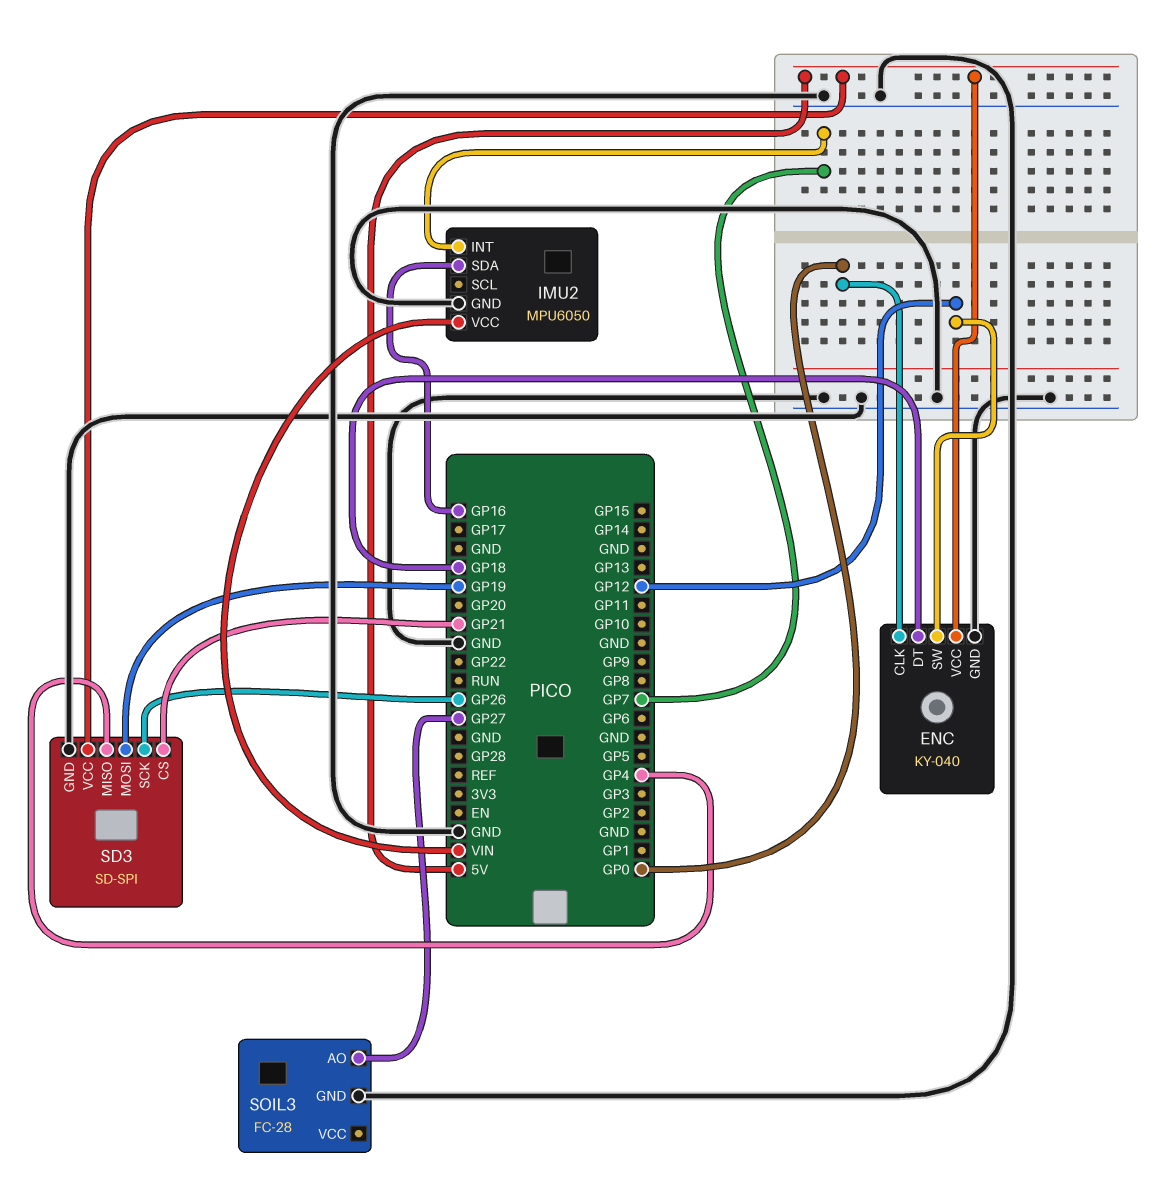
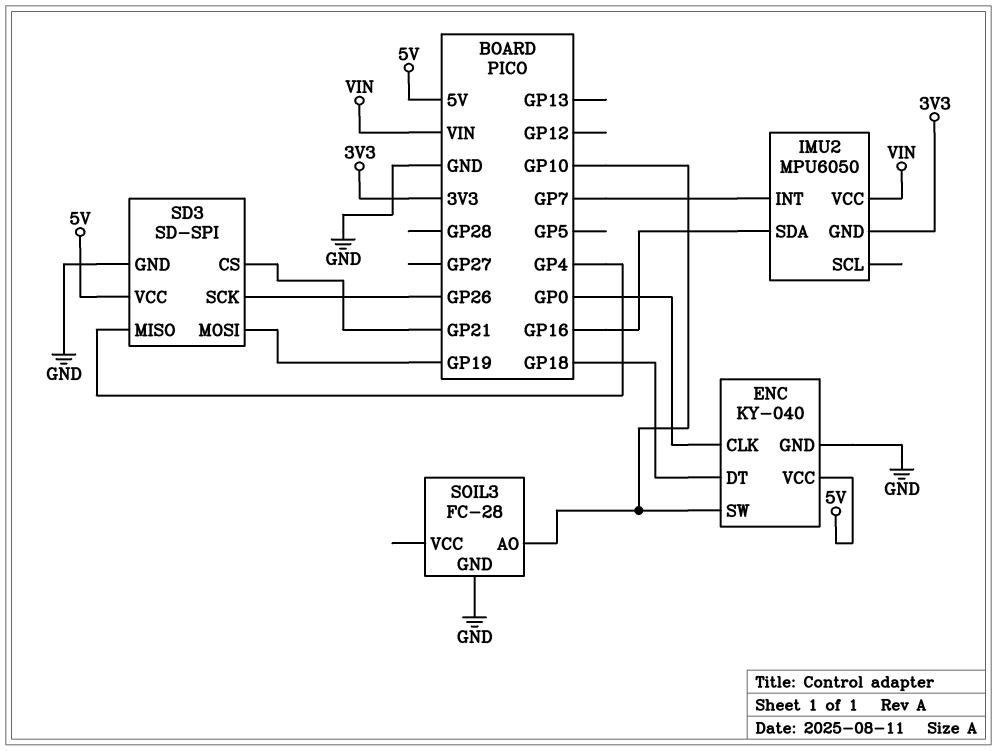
ENC pin SW: GP12 -> GP10
IMU2 pin GND: GND -> 3V3
SOIL3 pin AO: GP27 -> GP10

